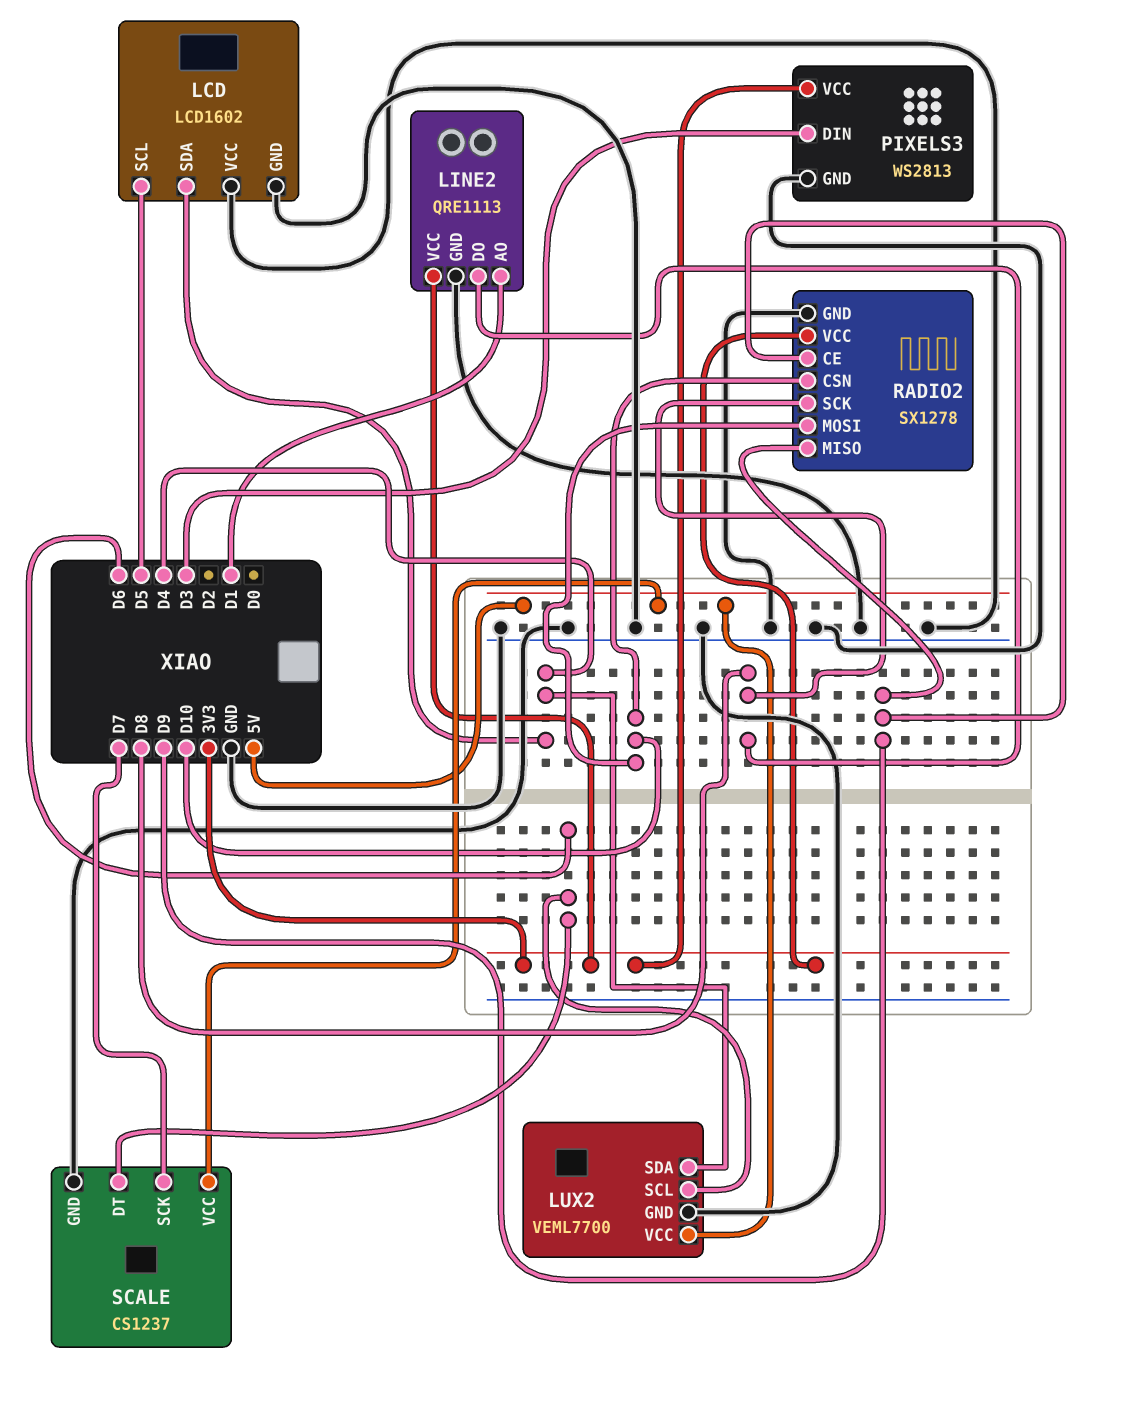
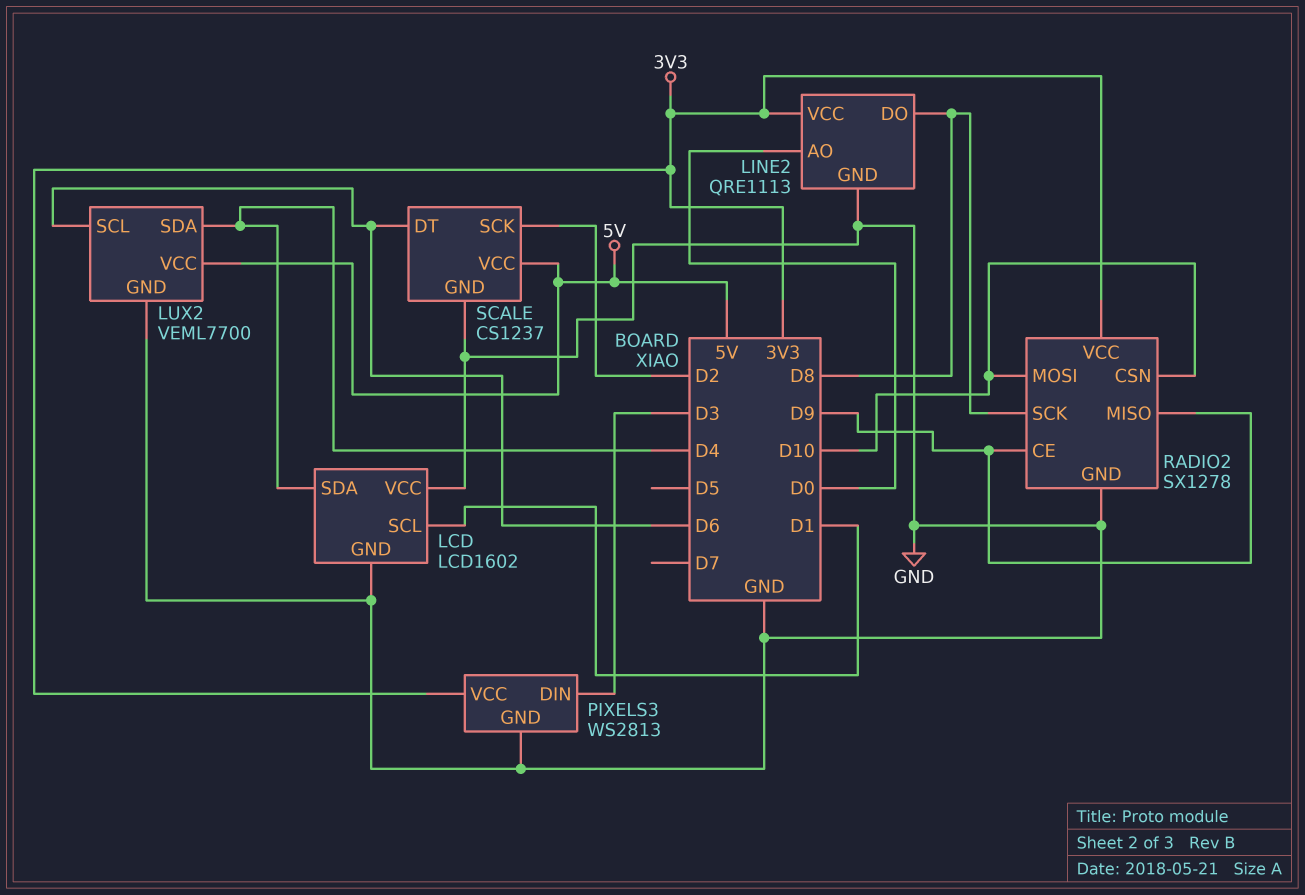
LCD pin SCL: D5 -> D1
LINE2 pin AO: D1 -> D0
SCALE pin SCK: D7 -> D2

